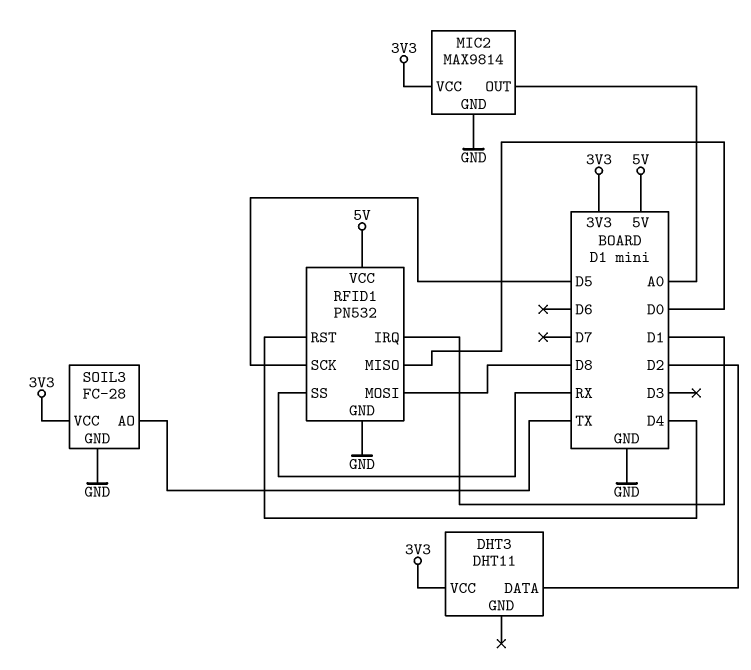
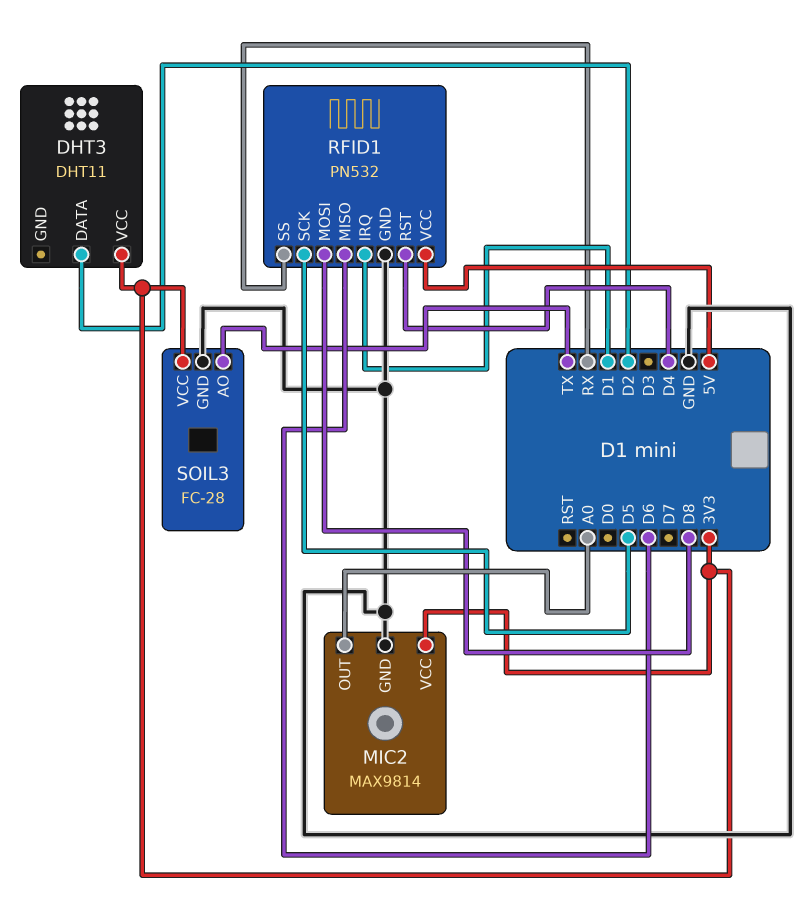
RFID1 pin MISO: D0 -> D6

